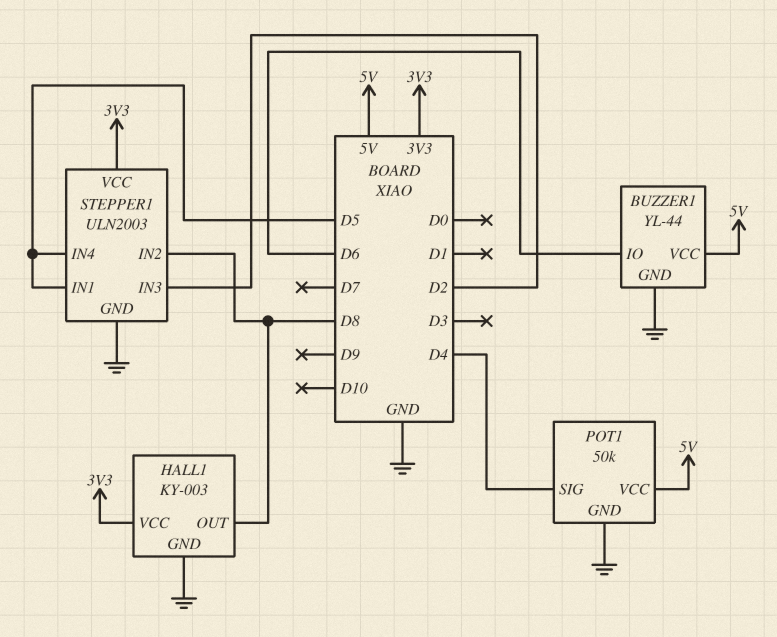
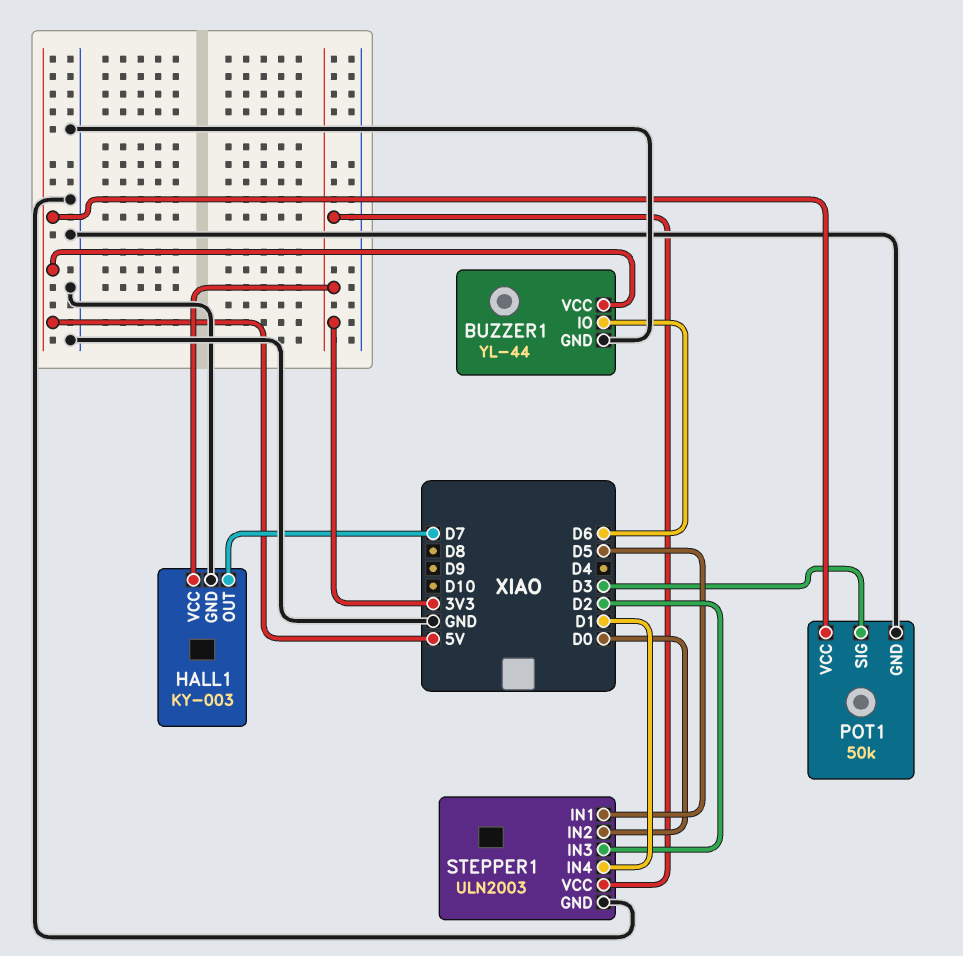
HALL1 pin OUT: D8 -> D7
POT1 pin SIG: D4 -> D3
STEPPER1 pin IN2: D8 -> D0
STEPPER1 pin IN4: D5 -> D1

